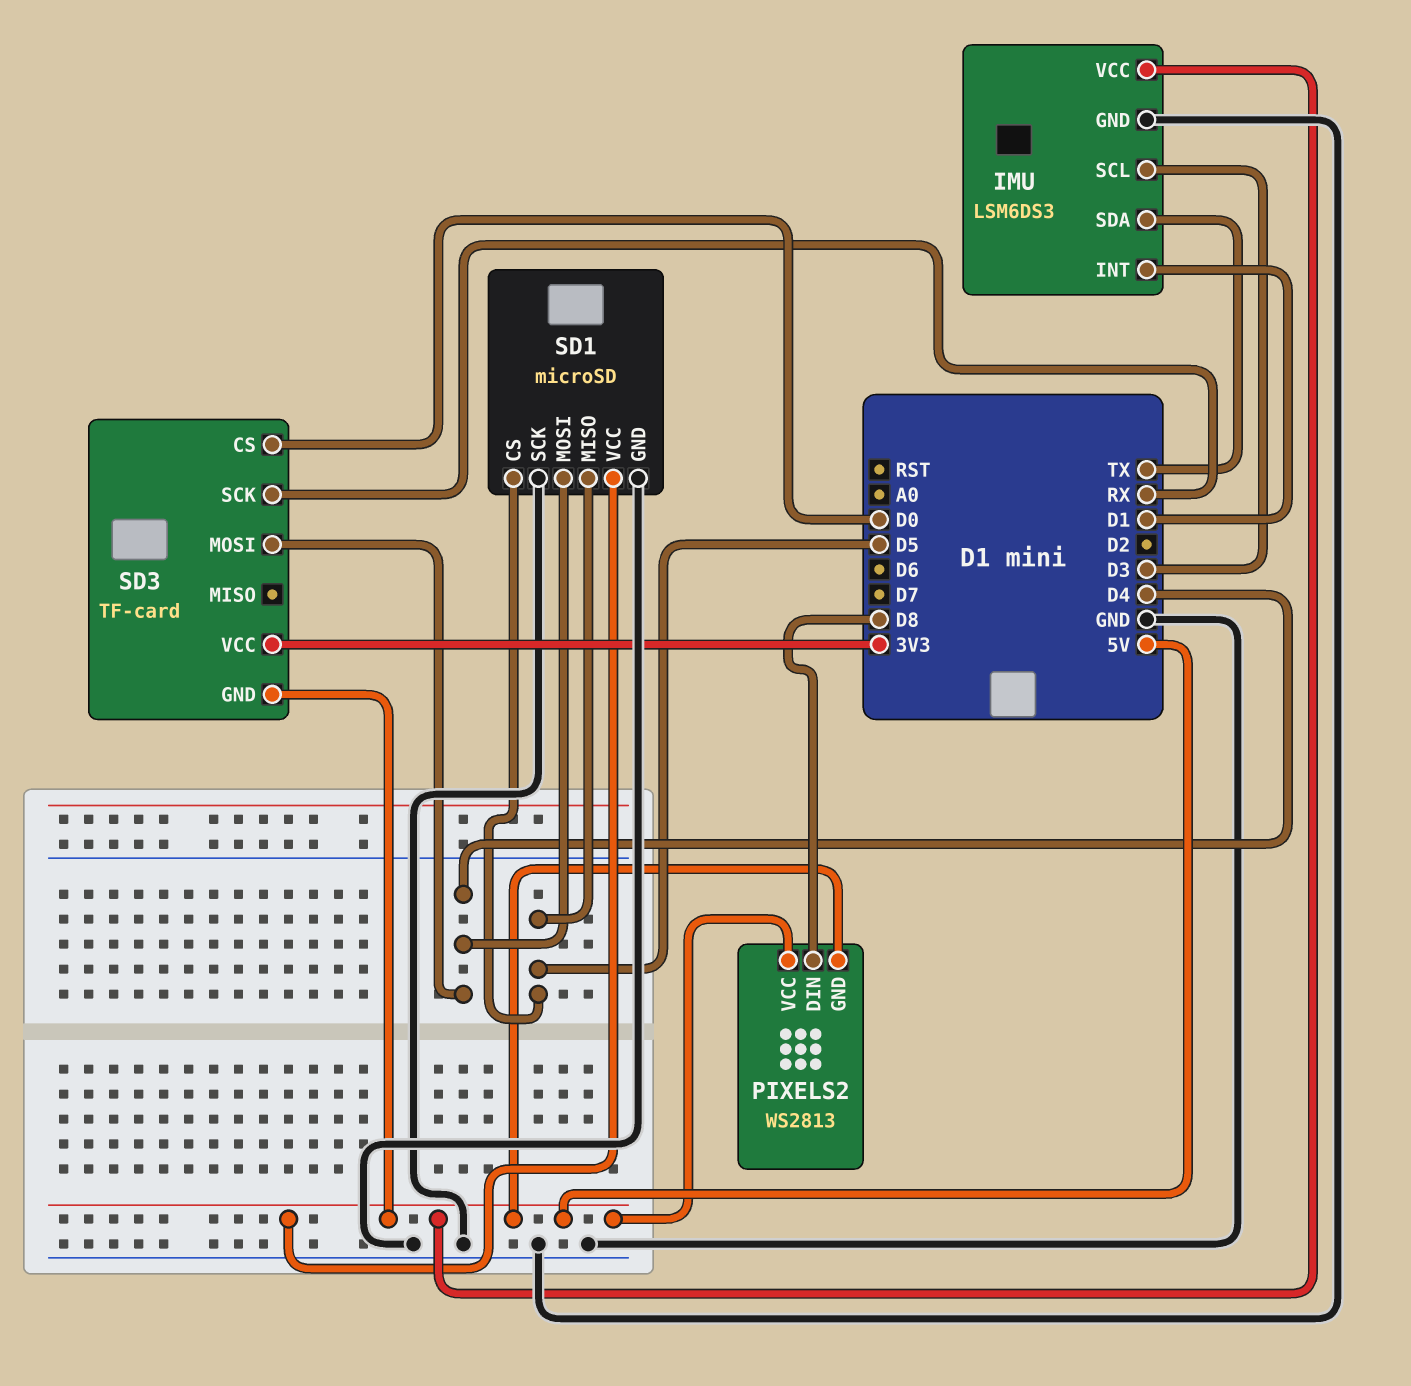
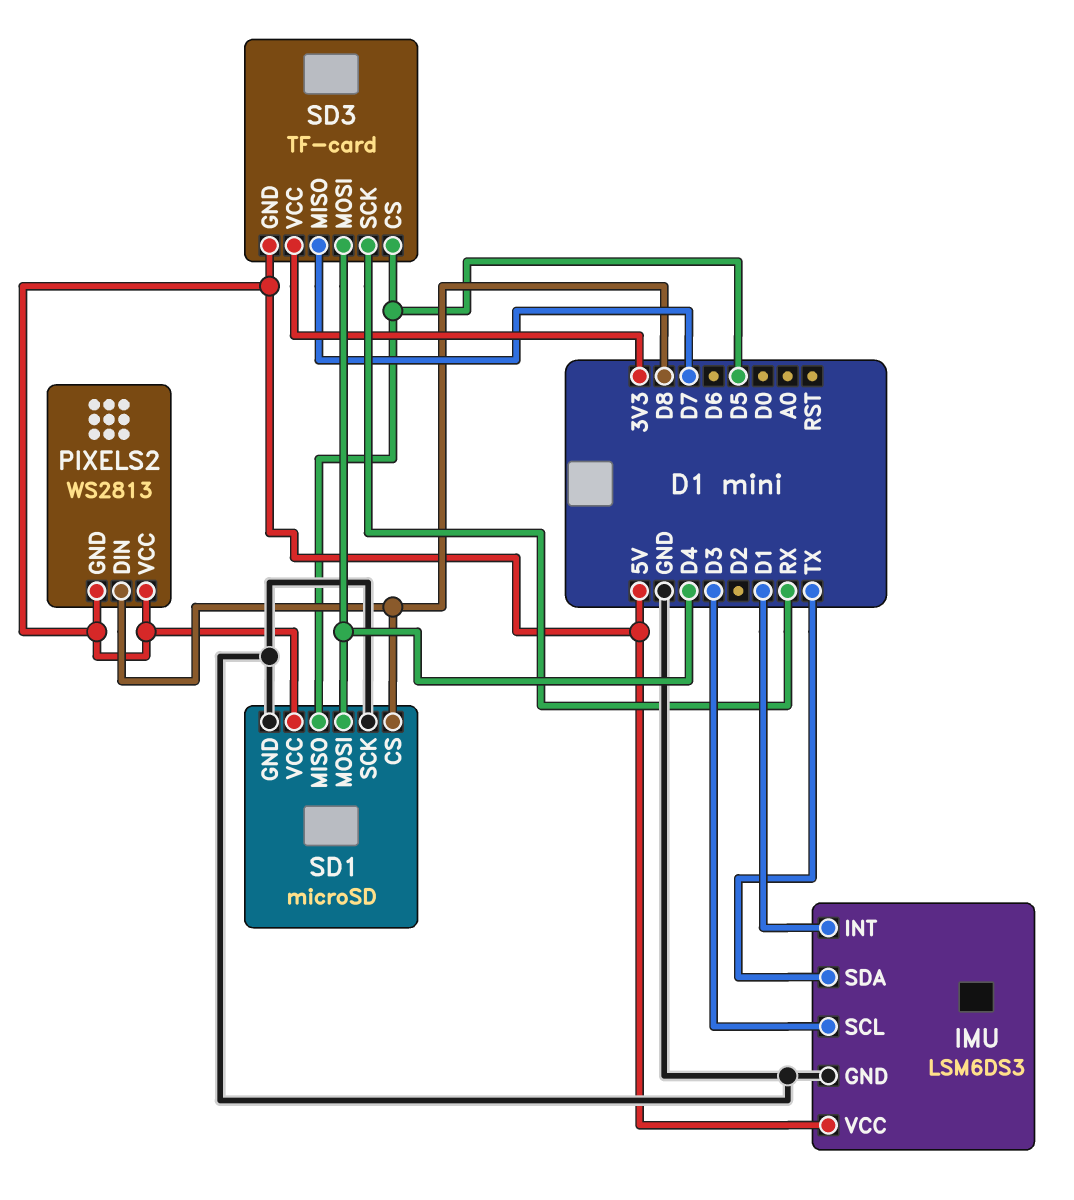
SD1 pin CS: D5 -> D8
SD3 pin CS: D0 -> D5
SD3 pin MISO: none -> D7

